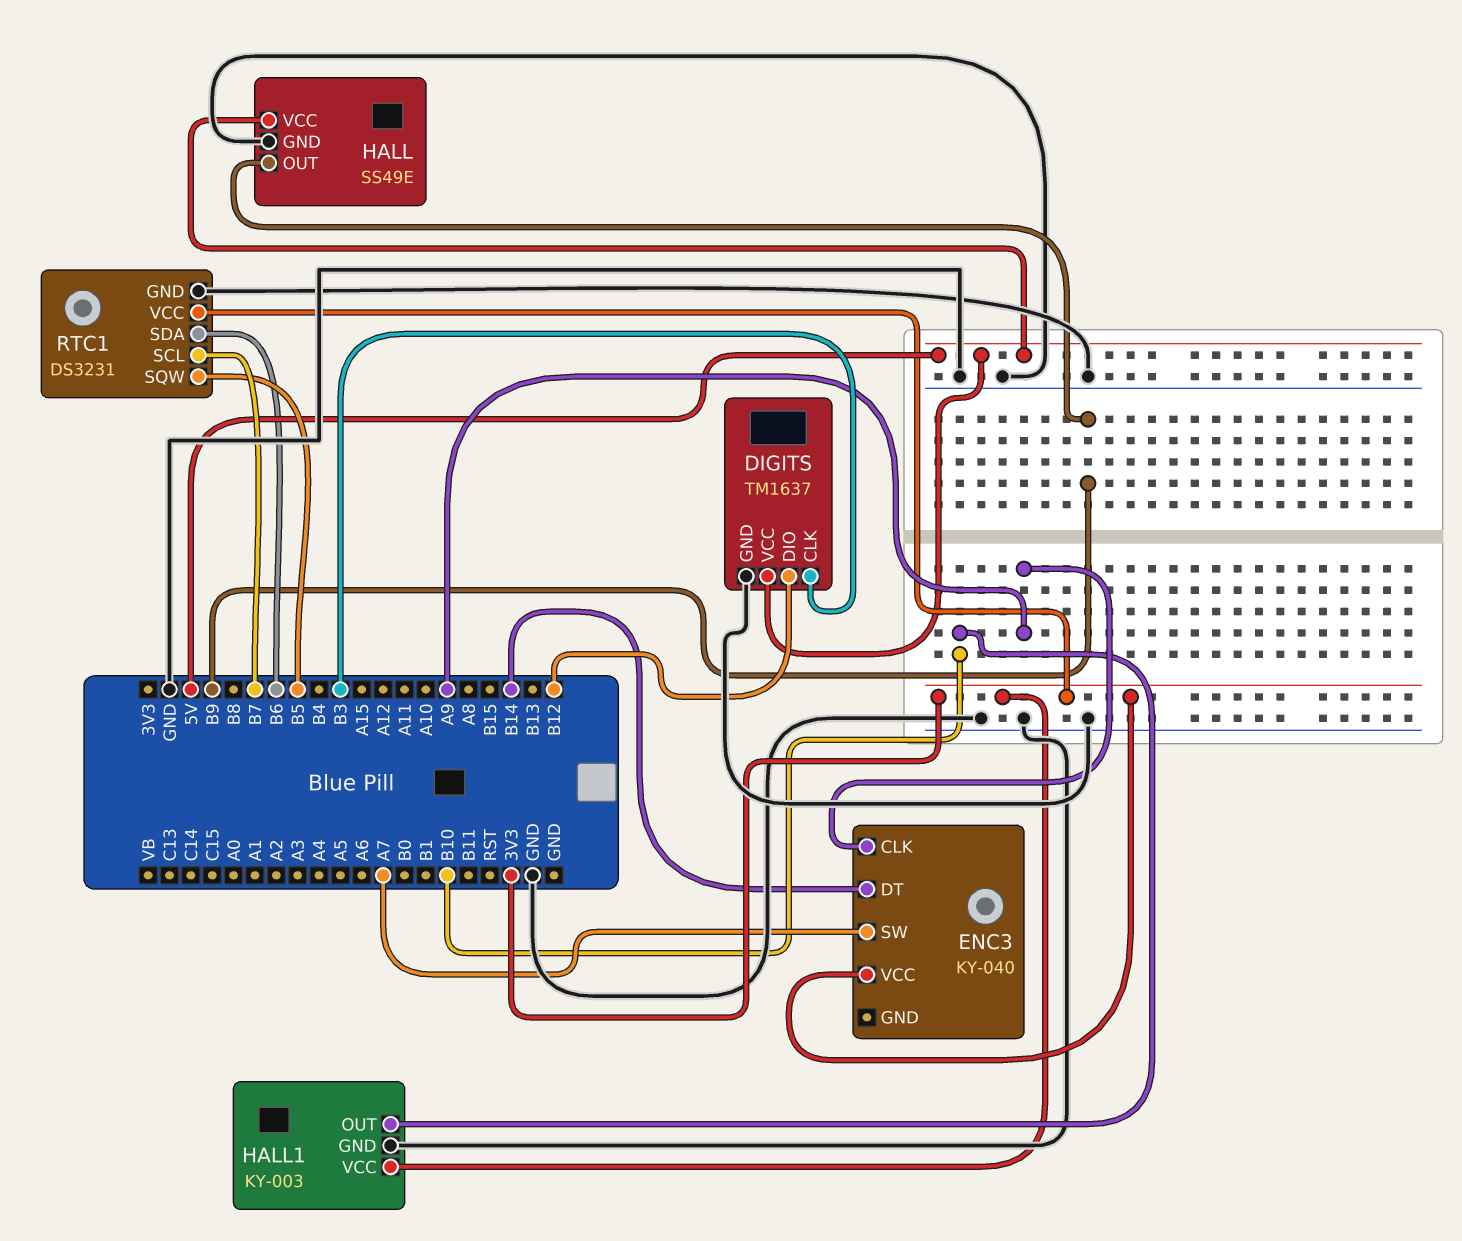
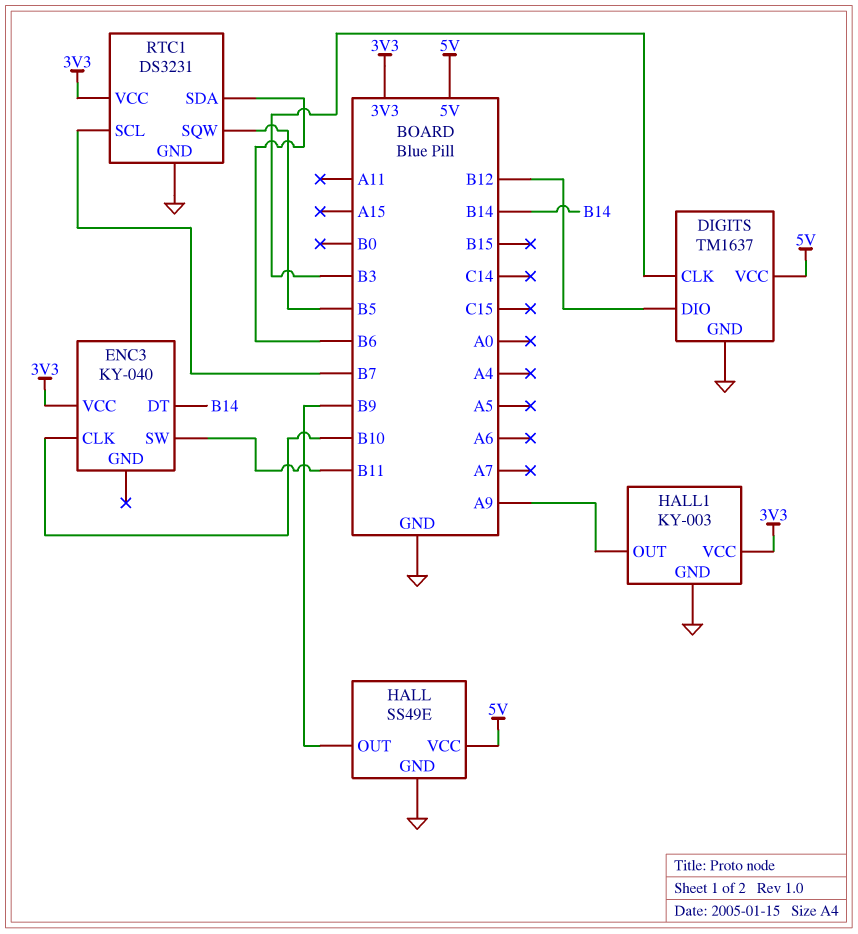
ENC3 pin CLK: A9 -> B10
ENC3 pin SW: A7 -> B11
HALL1 pin OUT: B10 -> A9

